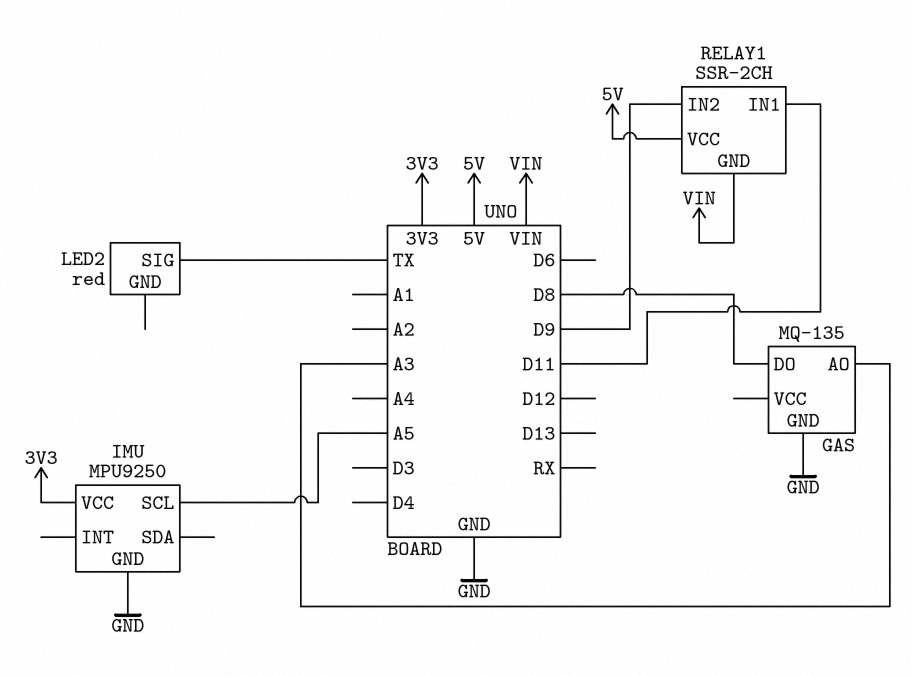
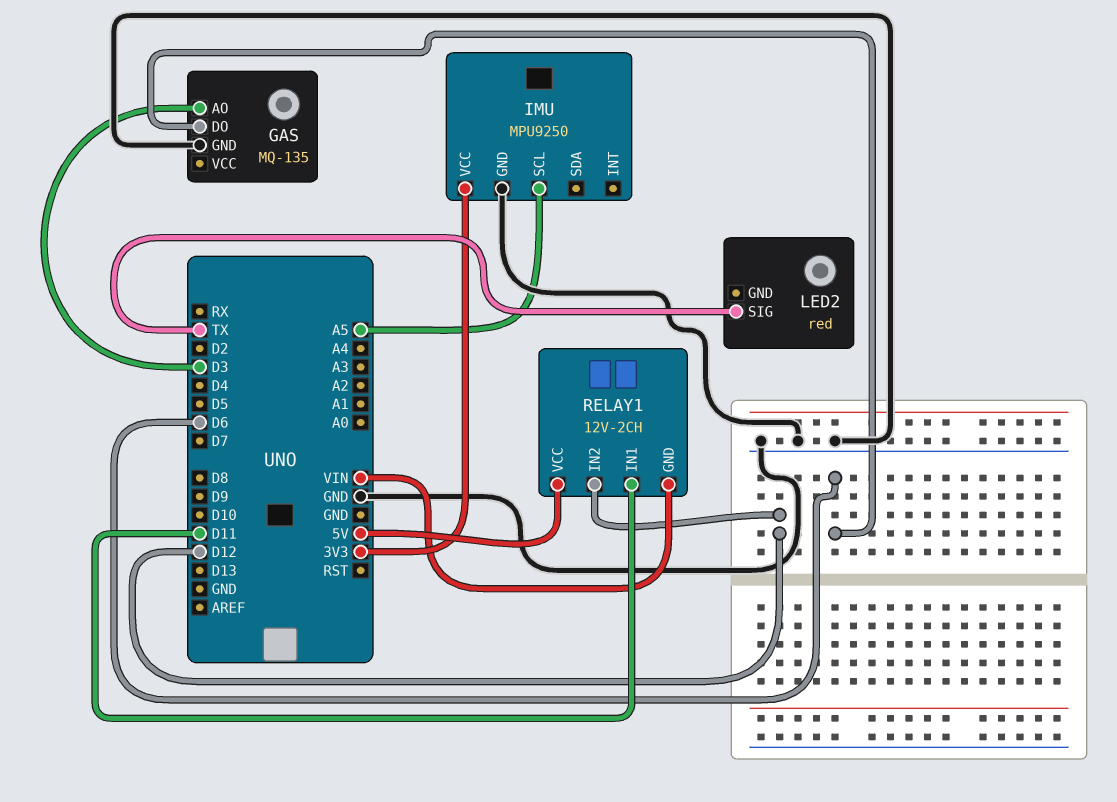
GAS pin AO: A3 -> D3
GAS pin DO: D8 -> D6
RELAY1: SSR-2CH -> 12V-2CH
RELAY1 pin IN2: D9 -> D12

